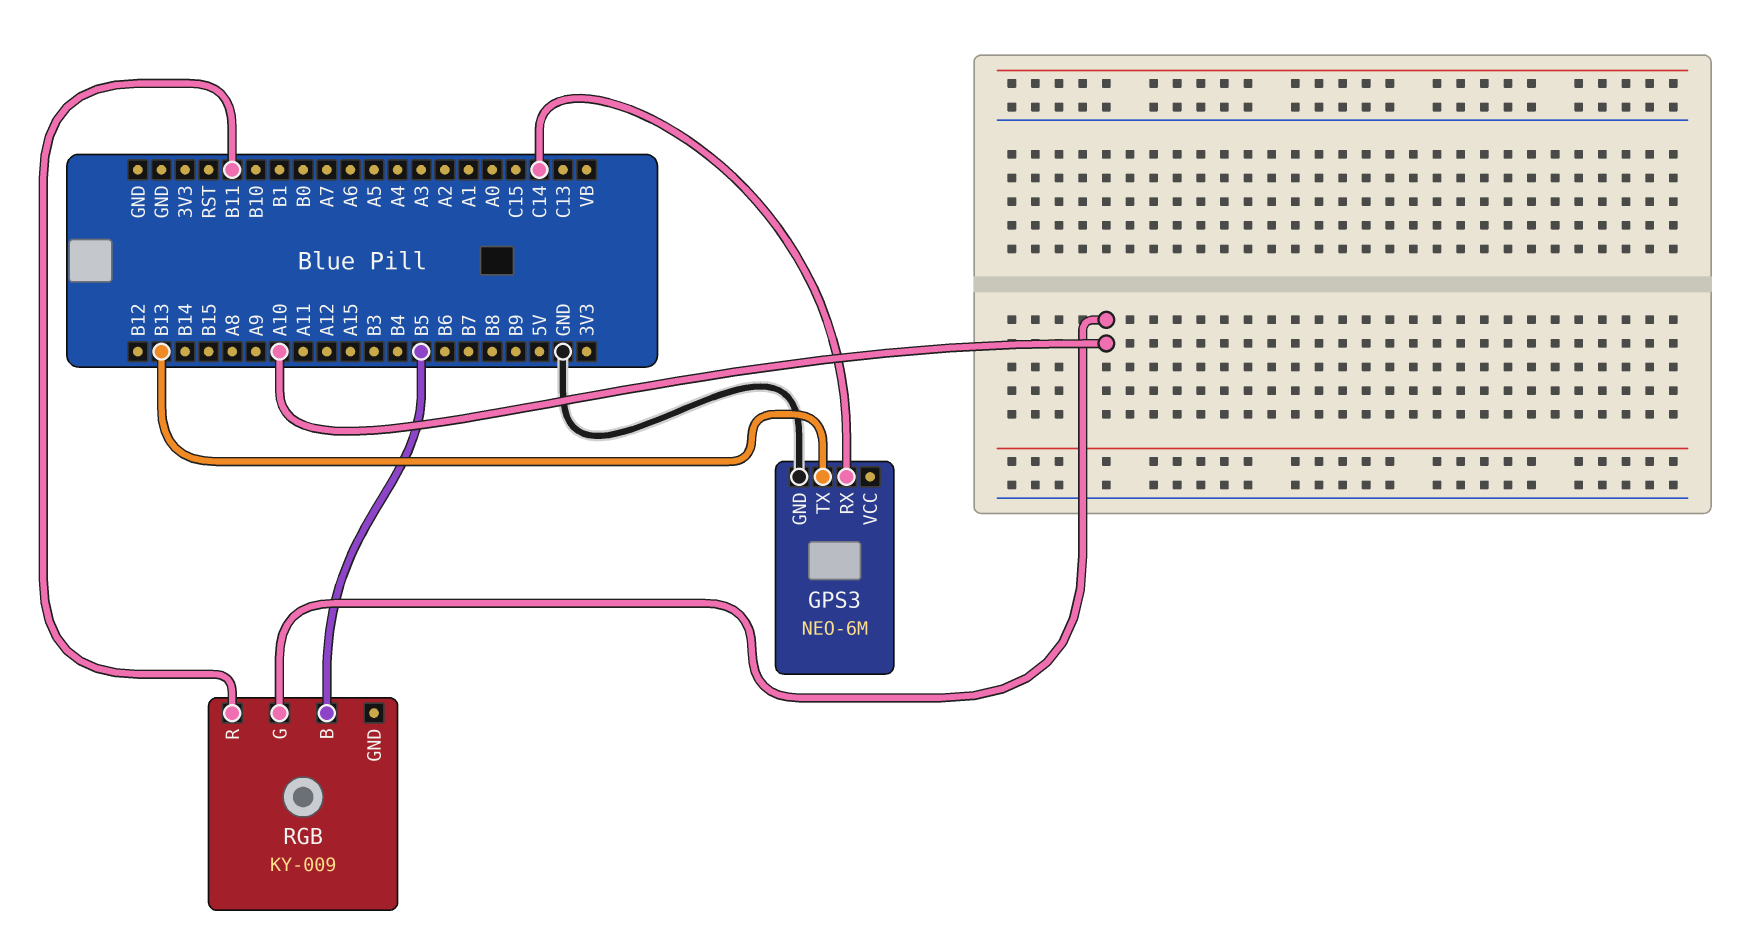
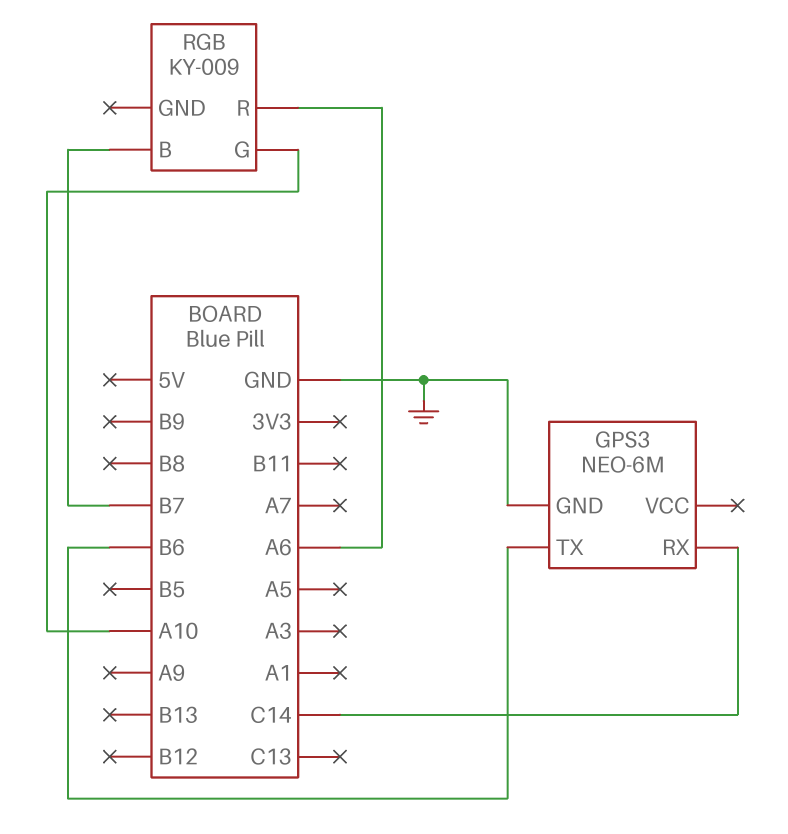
GPS3 pin TX: B13 -> B6
RGB pin B: B5 -> B7
RGB pin R: B11 -> A6

